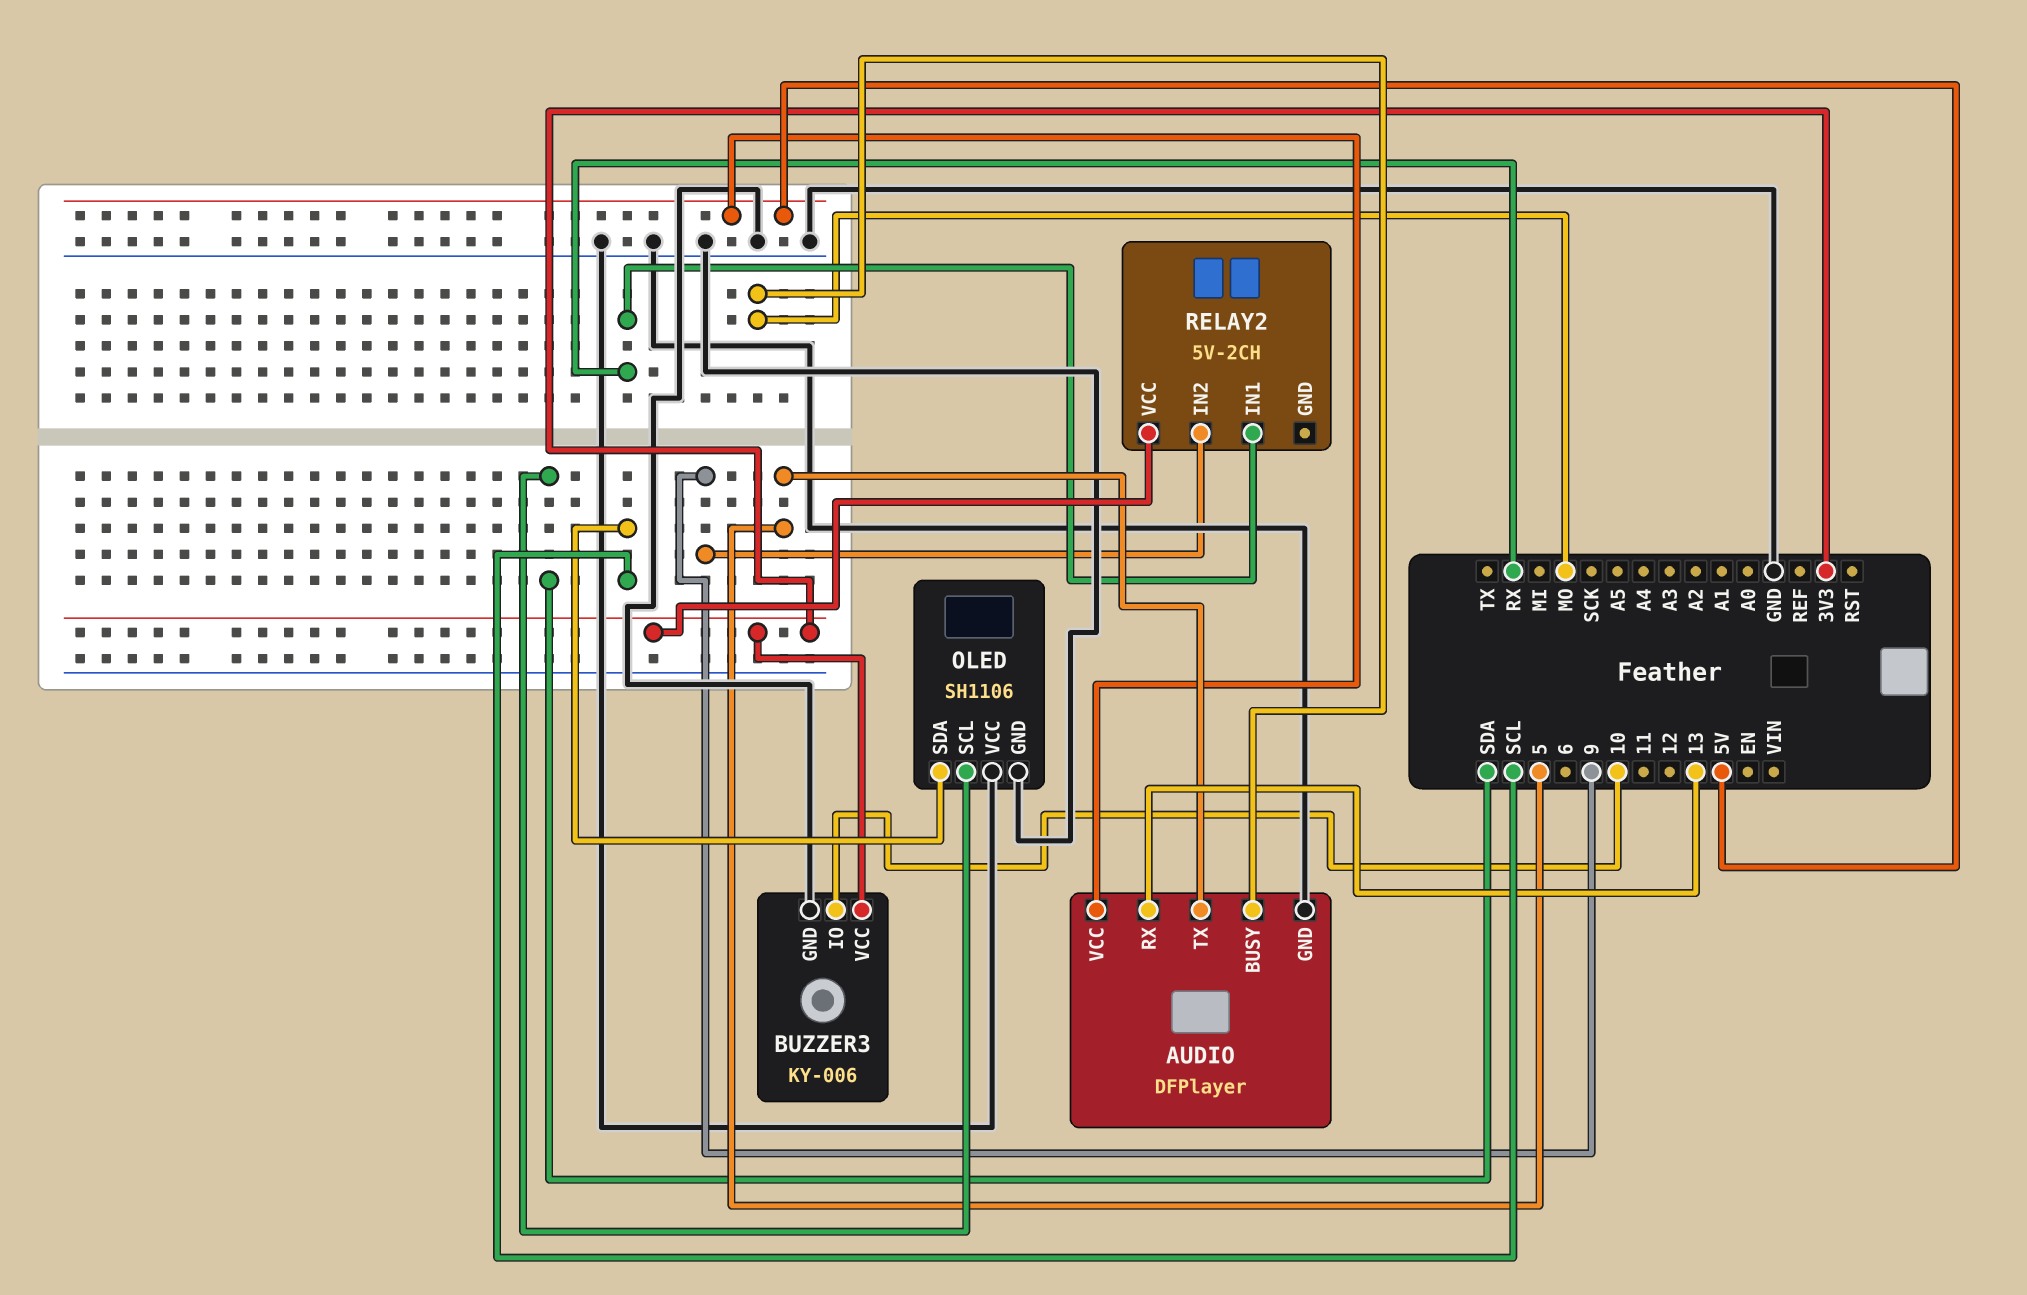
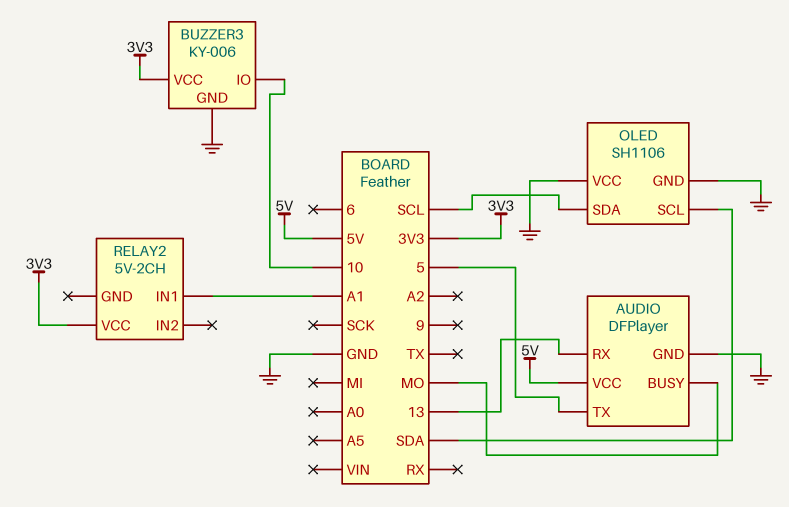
RELAY2 pin IN1: RX -> A1
RELAY2 pin IN2: 9 -> none

